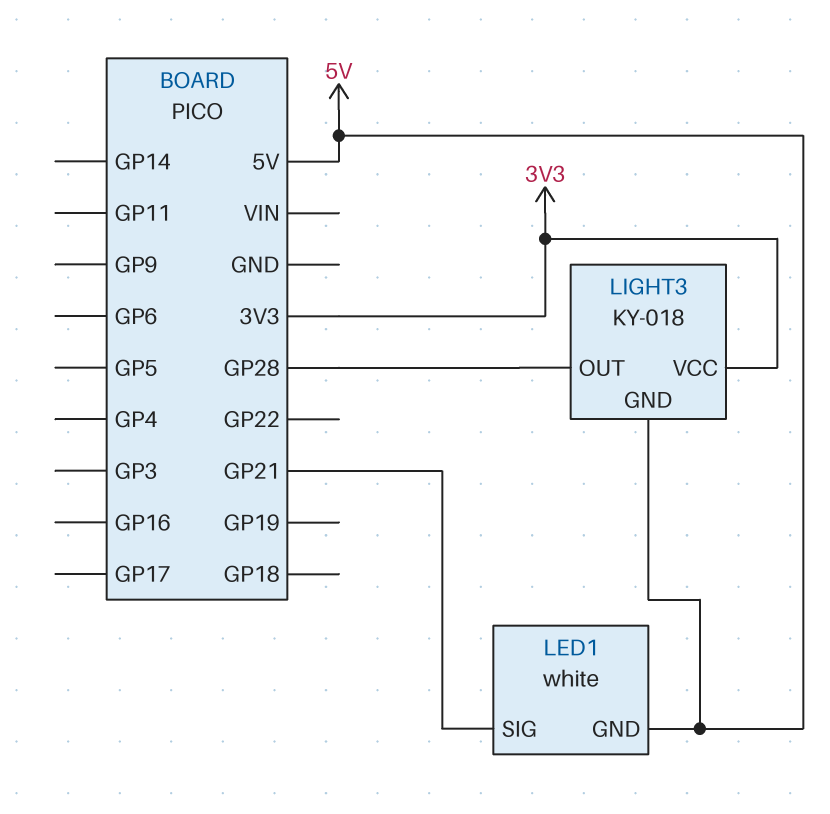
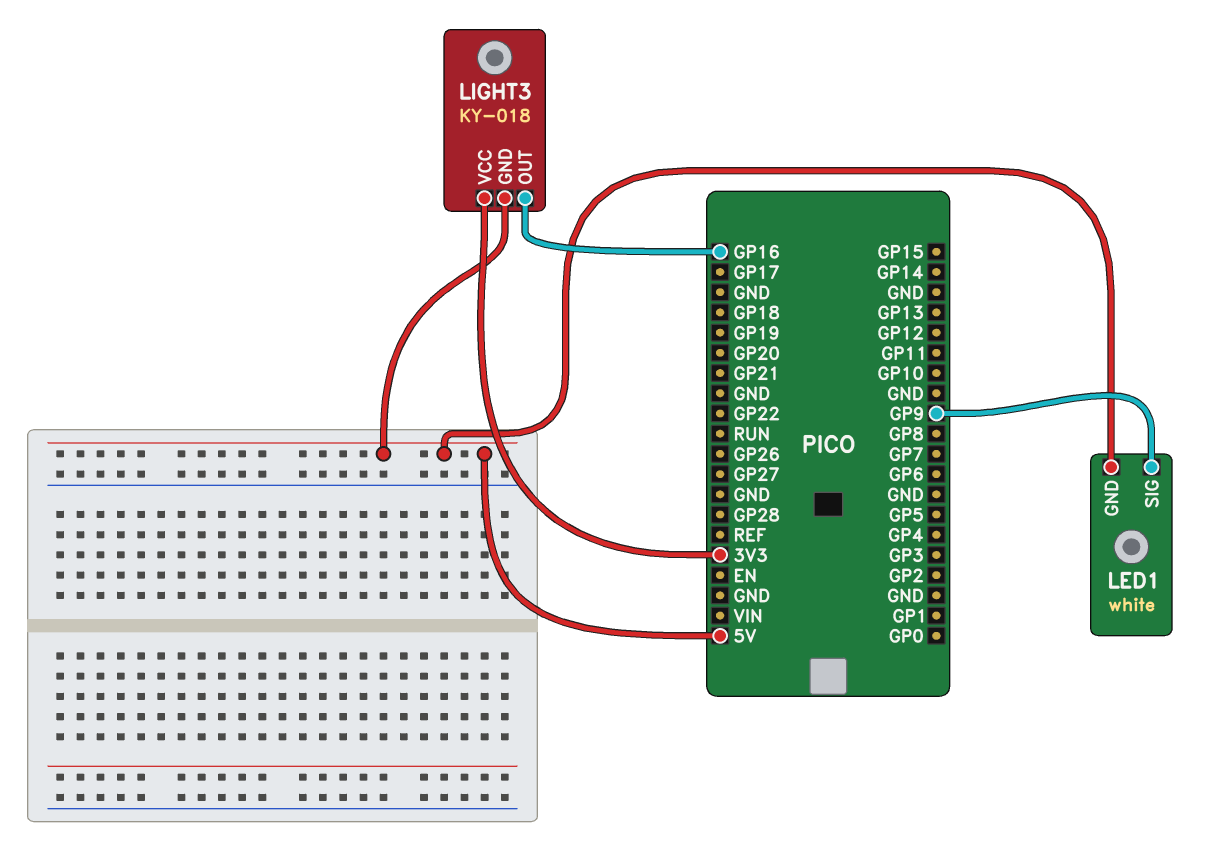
LED1 pin SIG: GP21 -> GP9
LIGHT3 pin OUT: GP28 -> GP16

